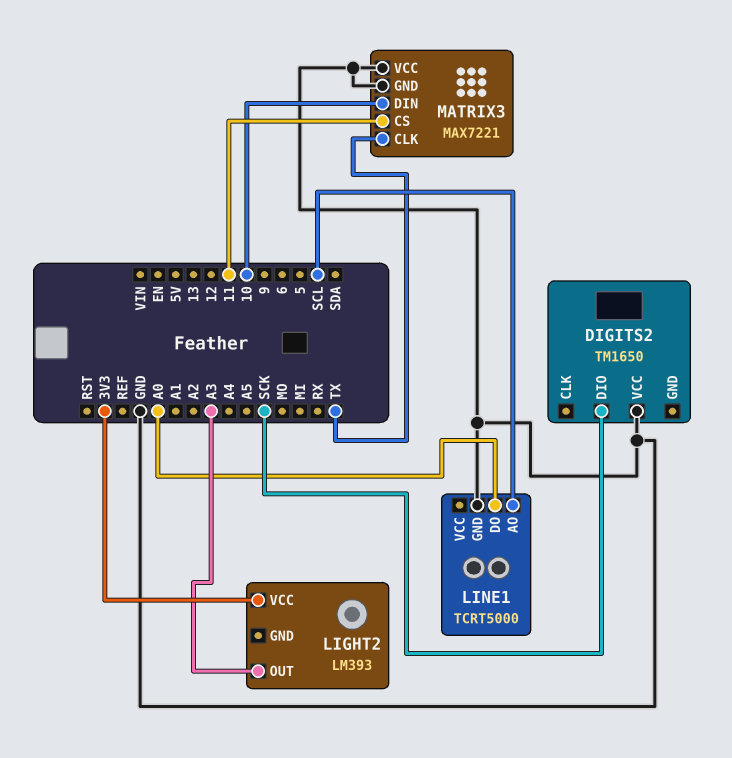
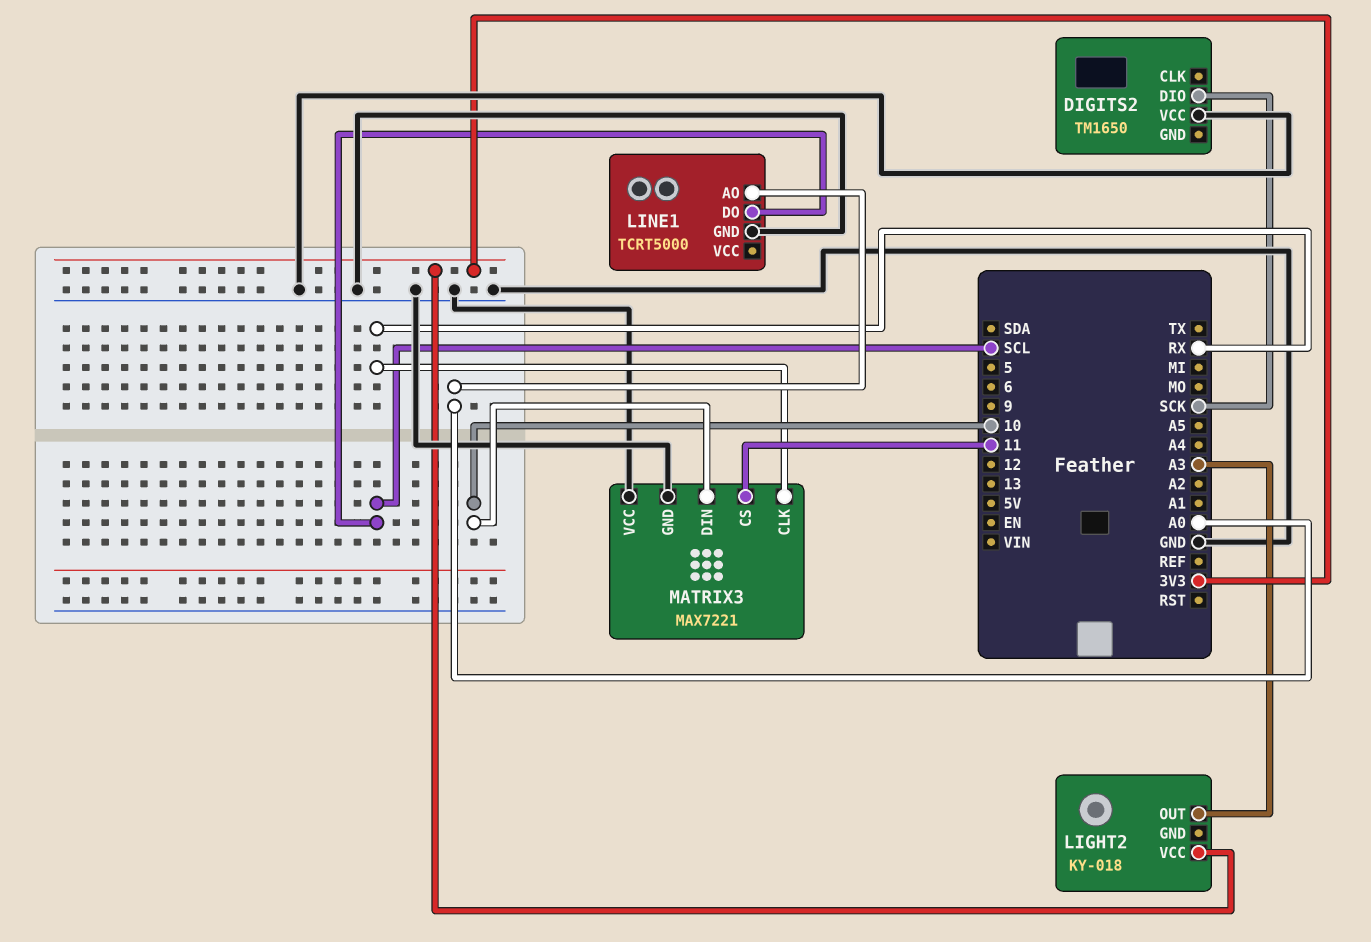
LIGHT2: LM393 -> KY-018
LINE1 pin AO: SCL -> A0
LINE1 pin DO: A0 -> SCL
MATRIX3 pin CLK: TX -> RX

